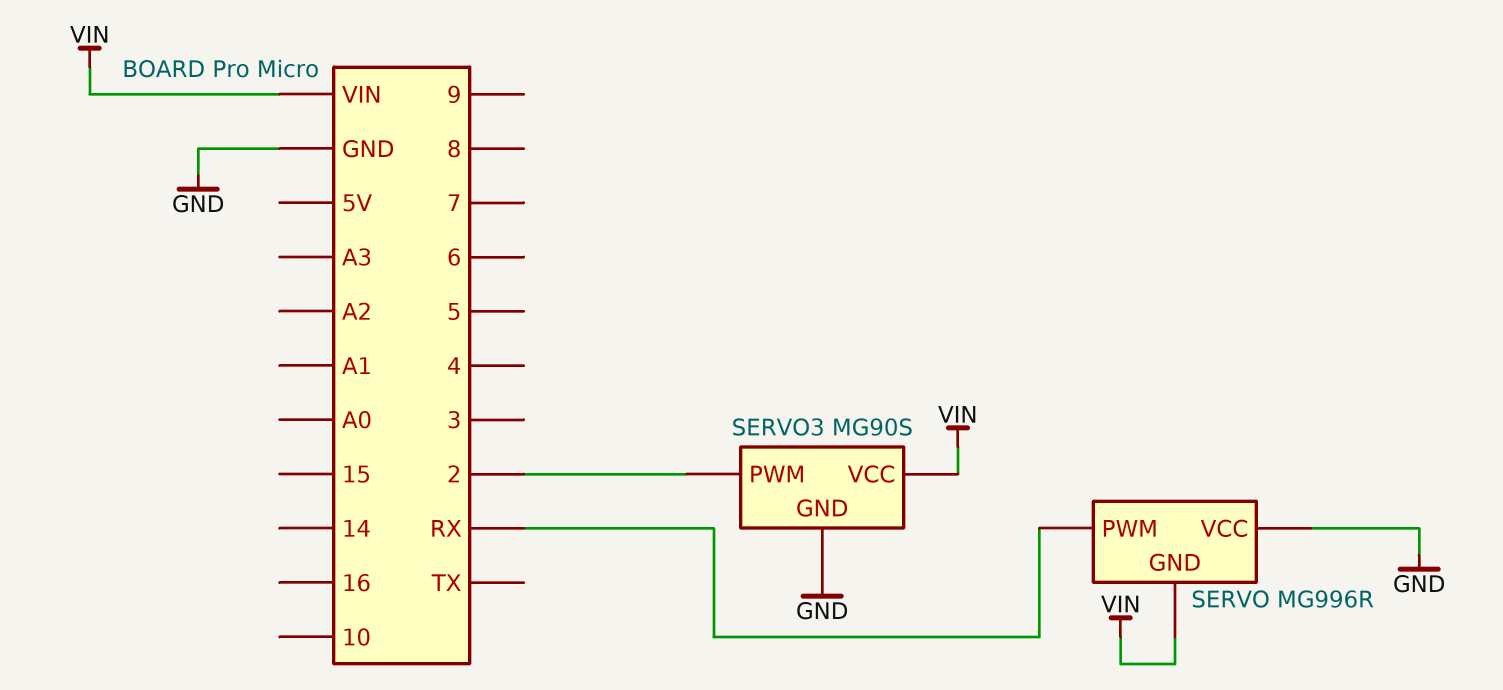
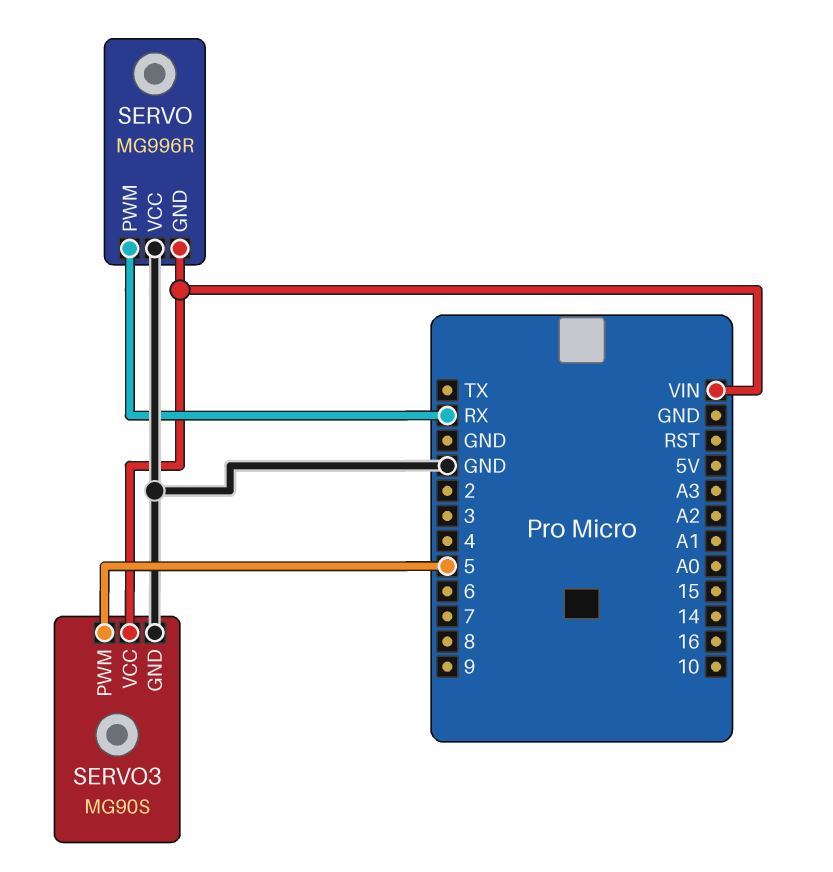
SERVO3 pin PWM: 2 -> 5

